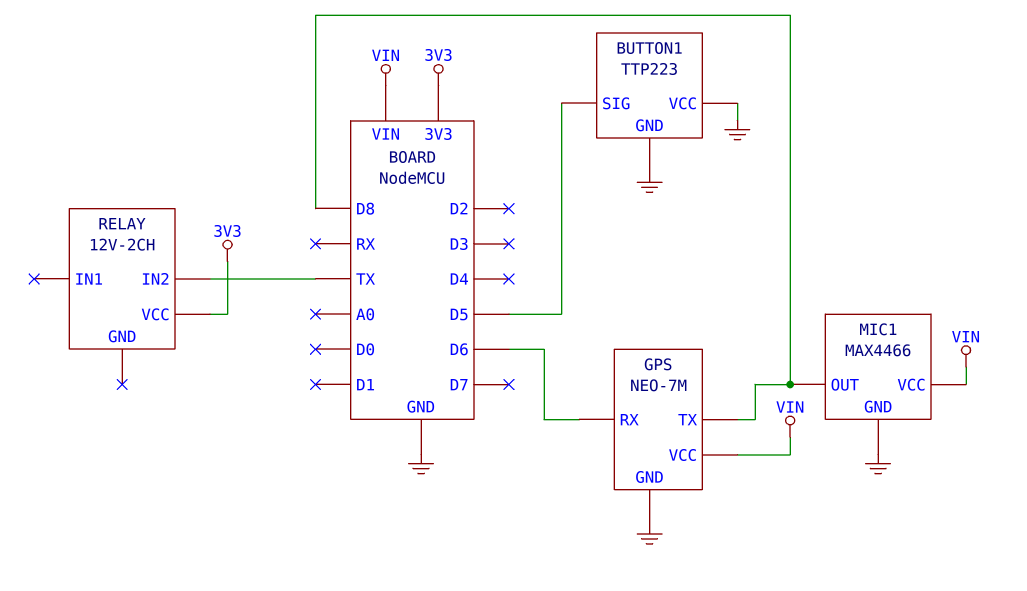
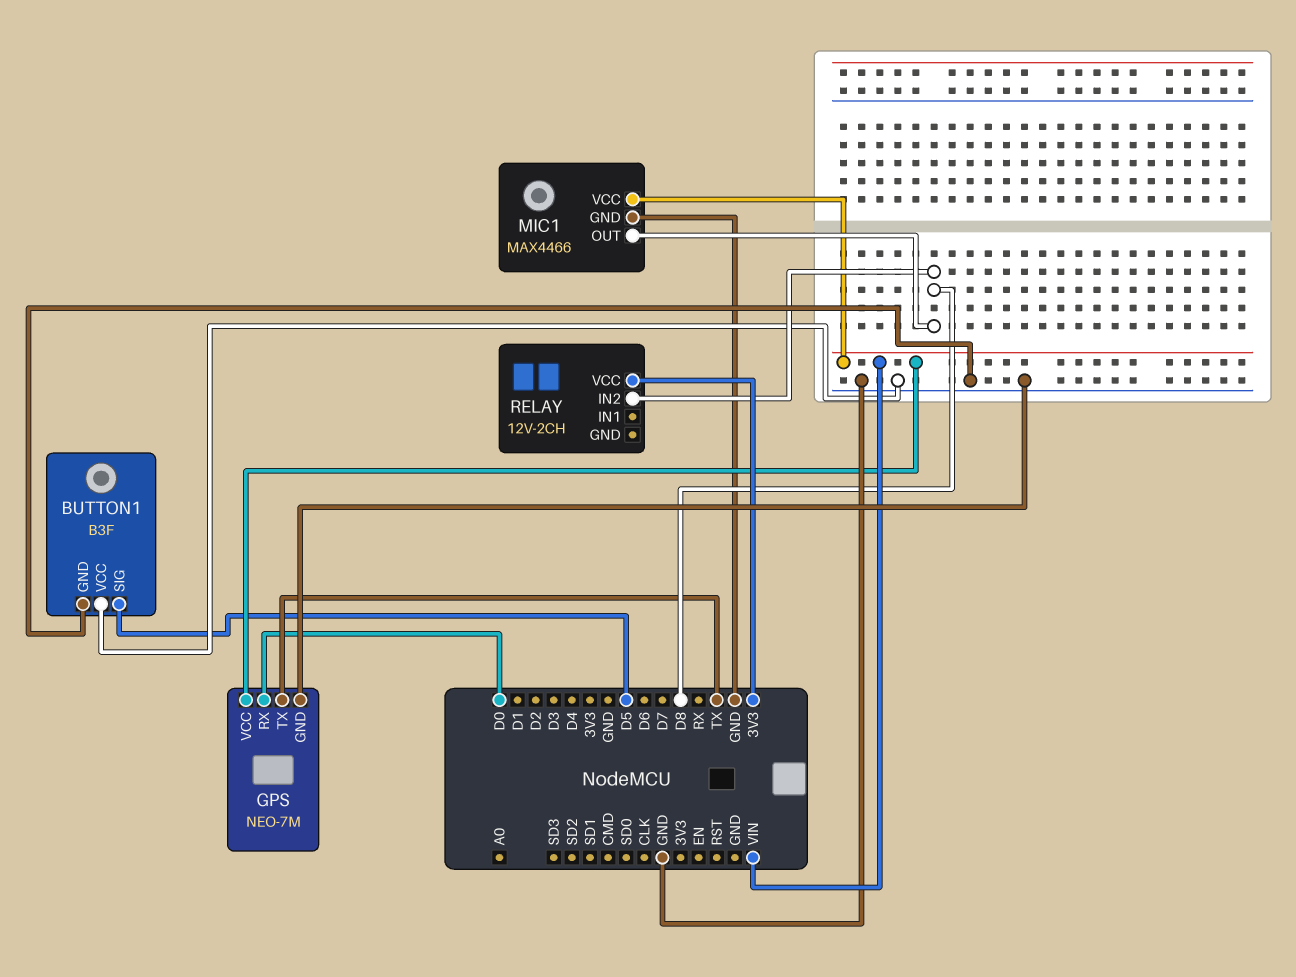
BUTTON1: TTP223 -> B3F
GPS pin RX: D6 -> D0
GPS pin TX: D8 -> TX
RELAY pin IN2: TX -> D8

